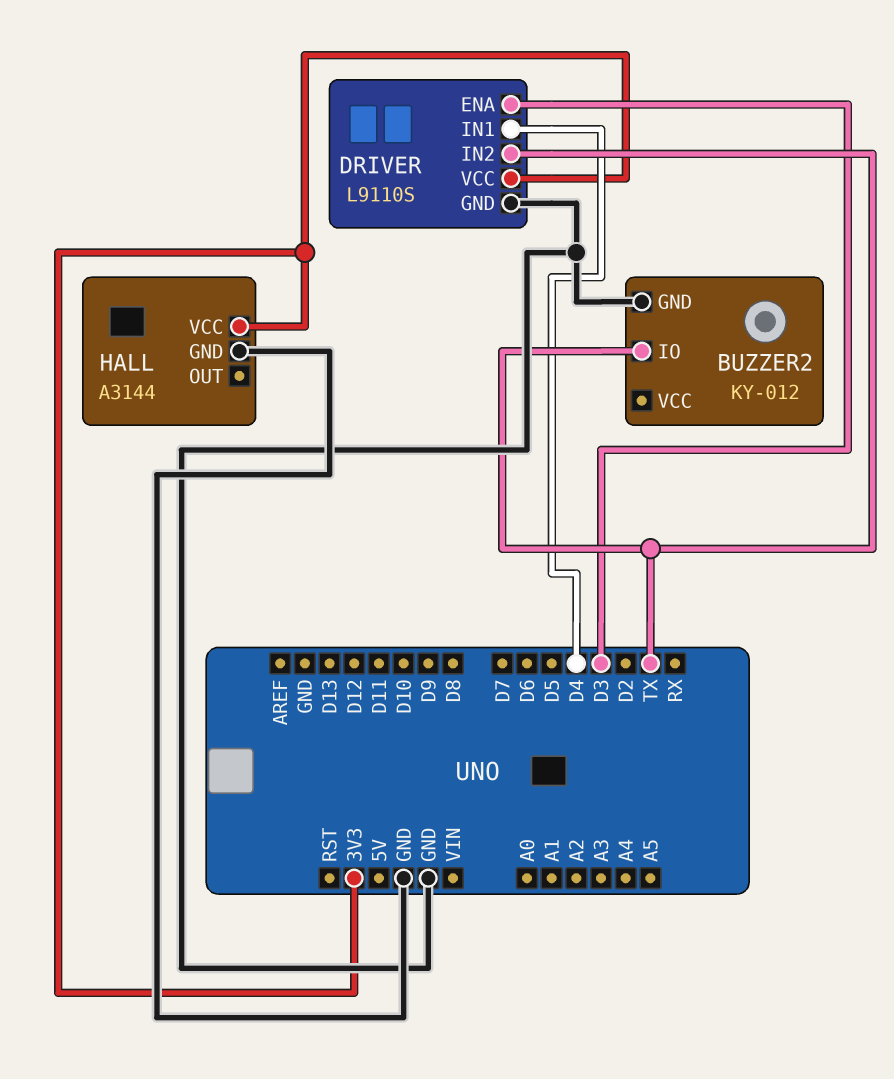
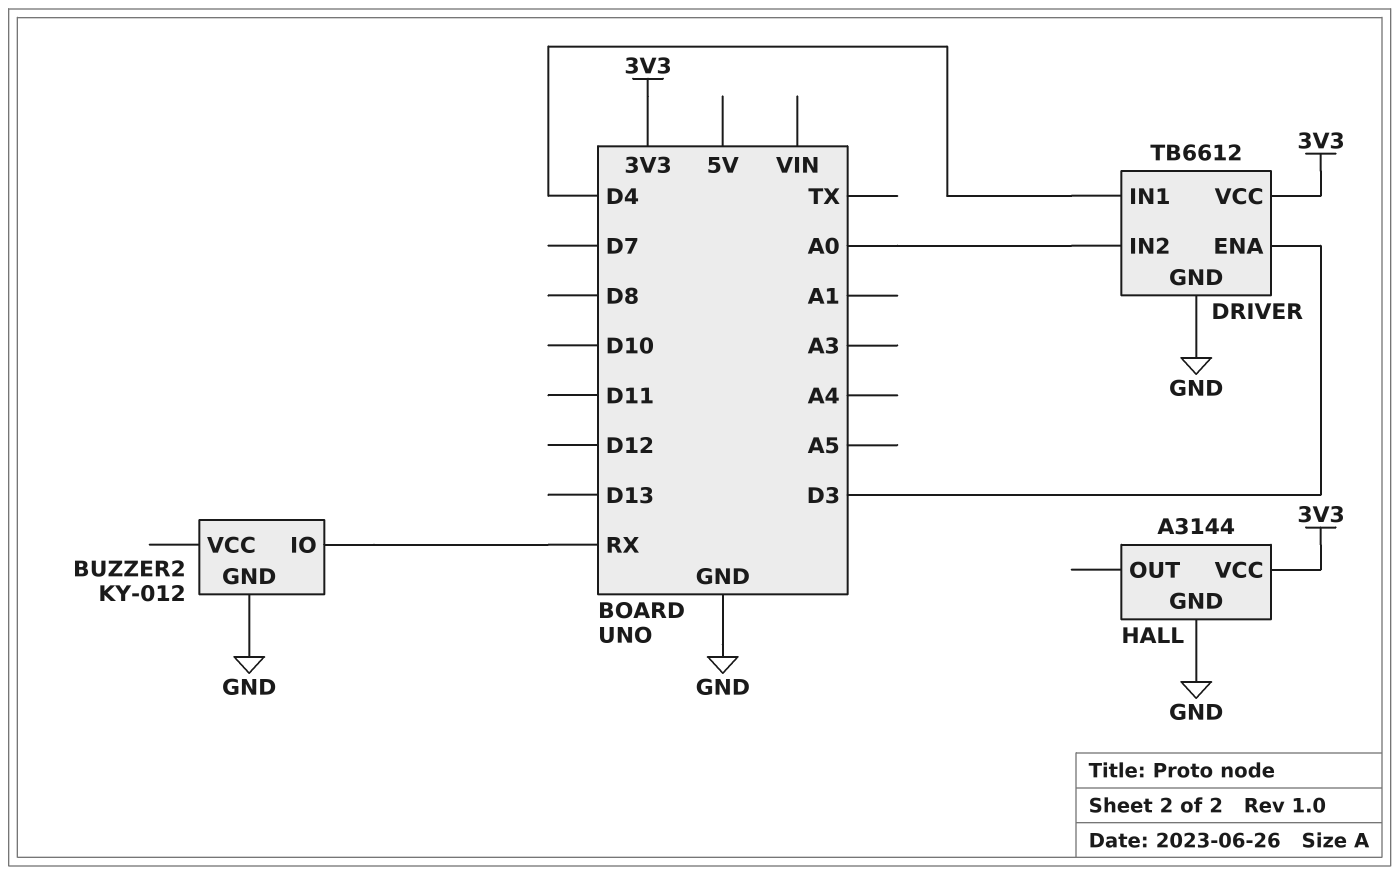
BUZZER2 pin IO: TX -> RX
DRIVER: L9110S -> TB6612
DRIVER pin IN2: TX -> A0

